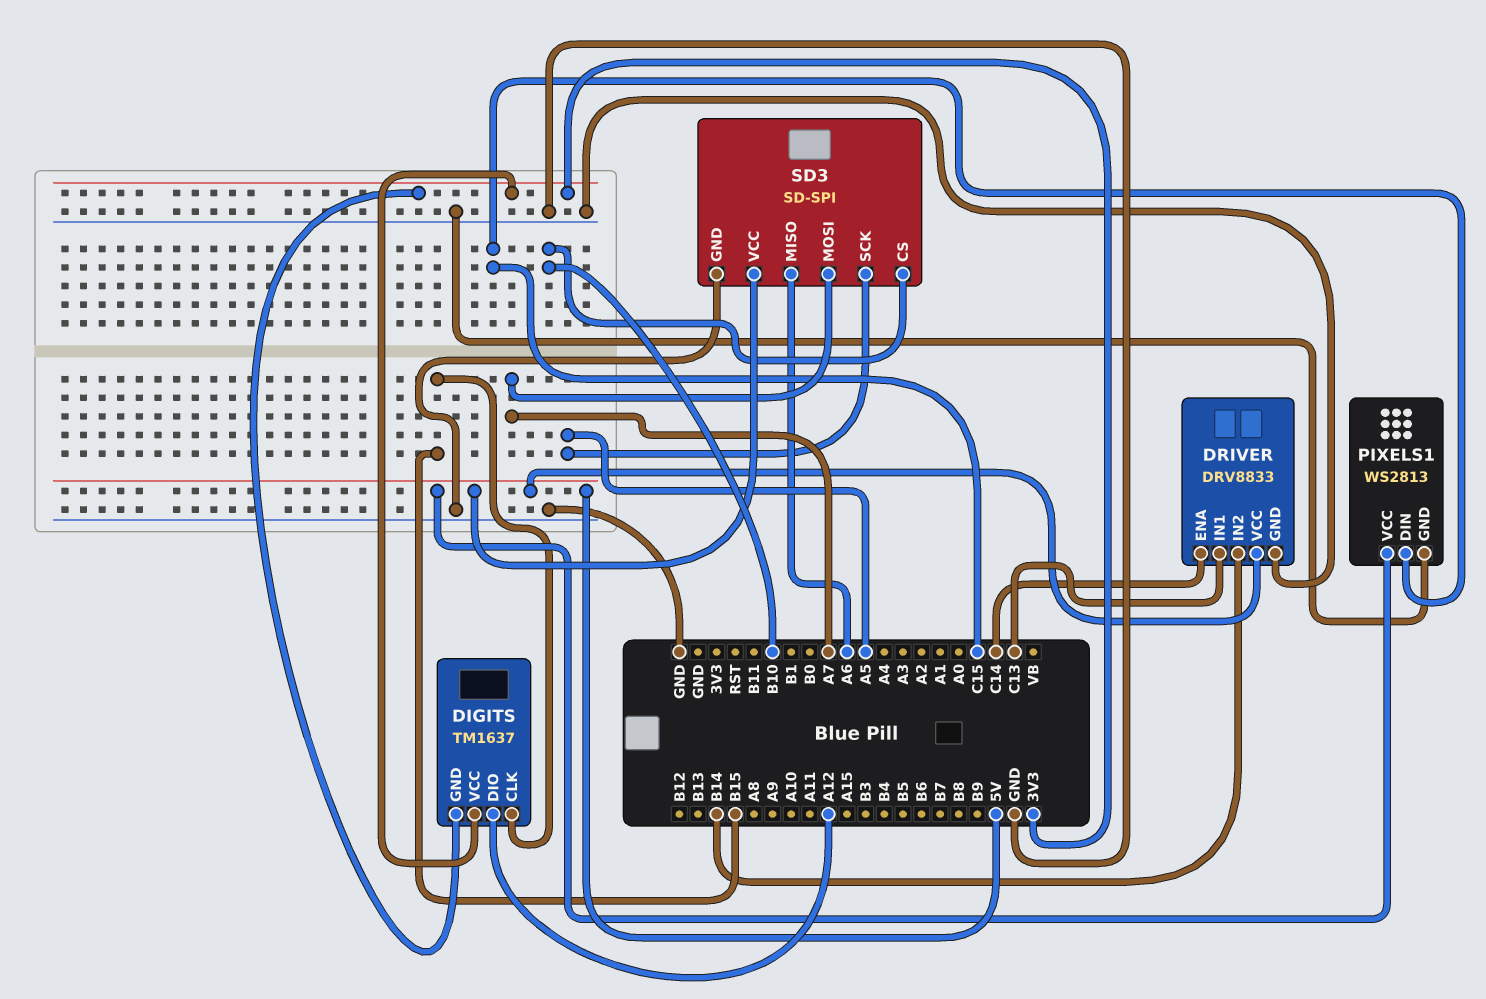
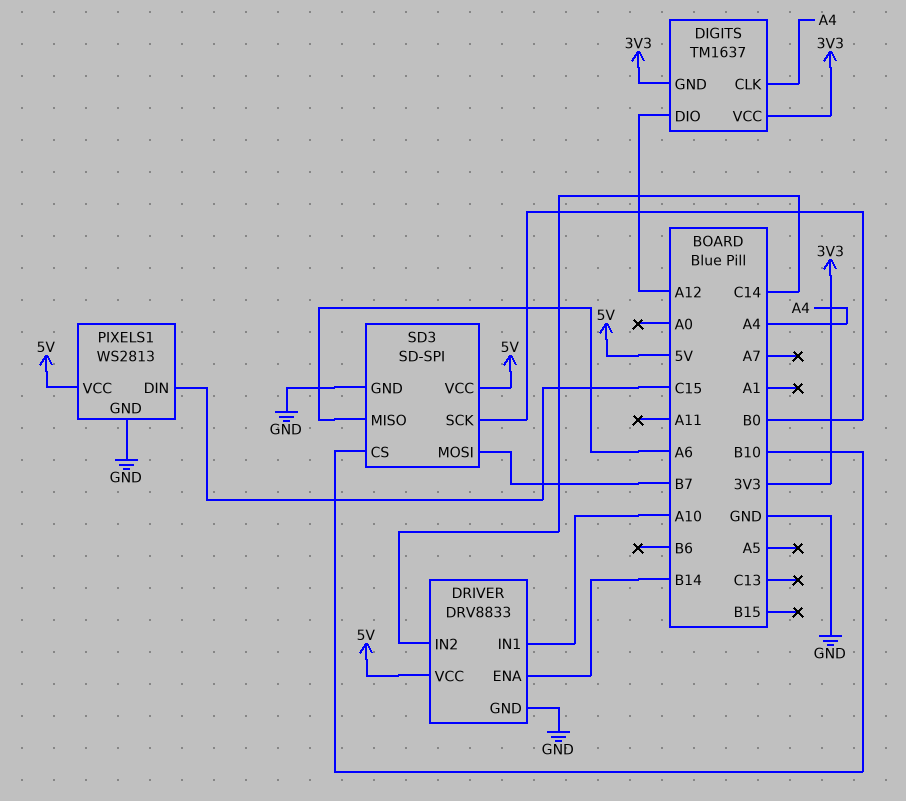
DIGITS pin CLK: B15 -> A4
DRIVER pin ENA: C14 -> B14
DRIVER pin IN1: C13 -> A10
DRIVER pin IN2: B14 -> C14
SD3 pin MOSI: A7 -> B7
SD3 pin SCK: A5 -> B0

